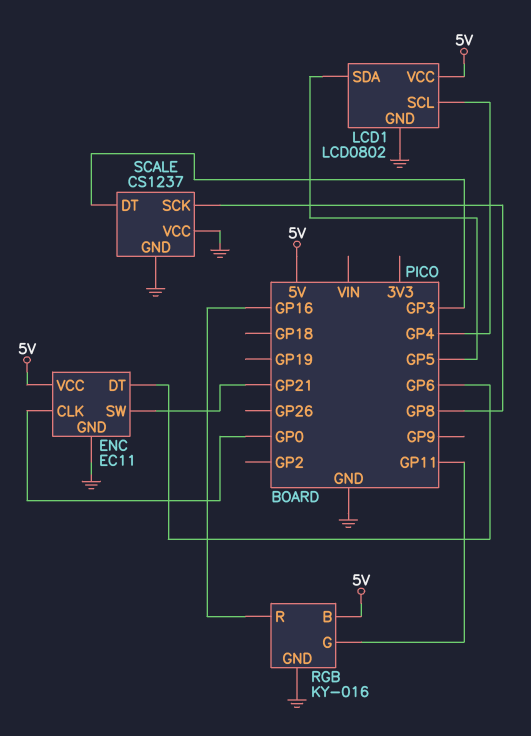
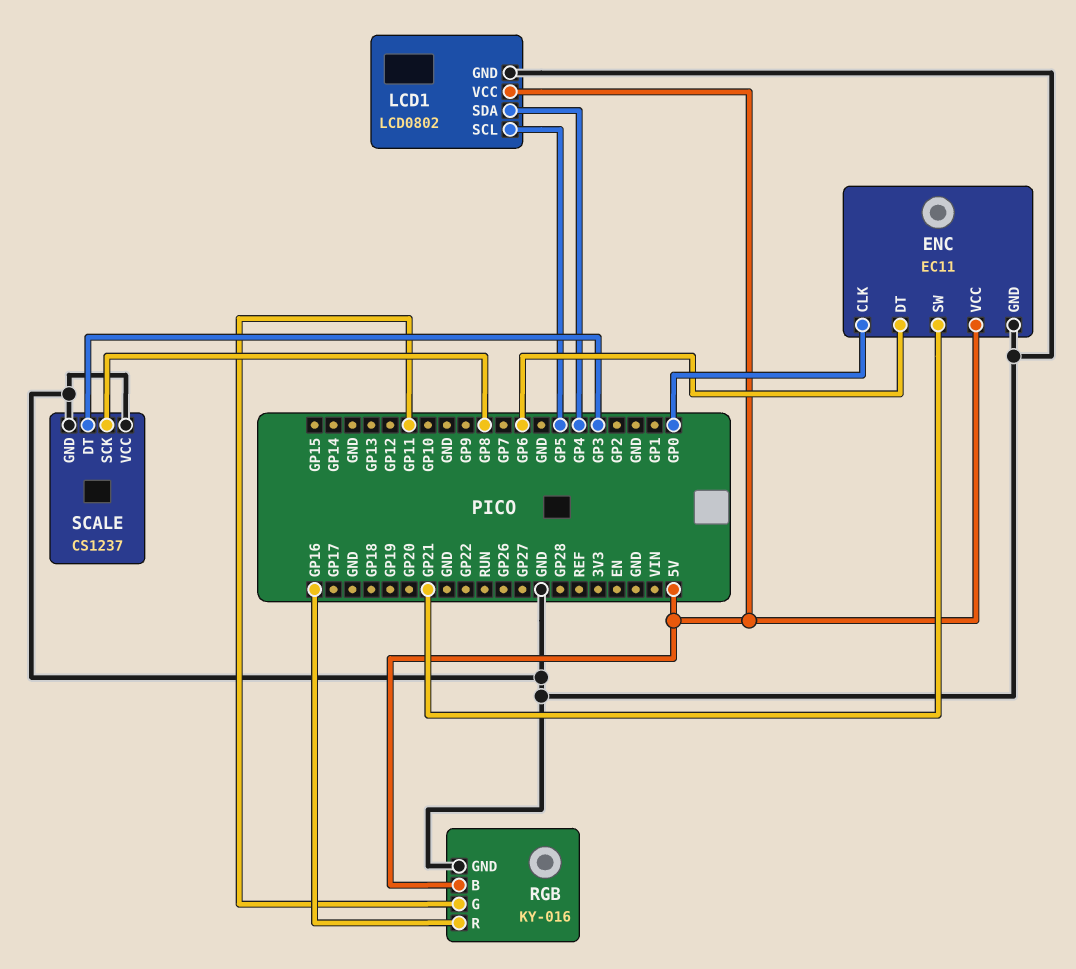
LCD1 pin SCL: GP4 -> GP5
LCD1 pin SDA: GP5 -> GP4

